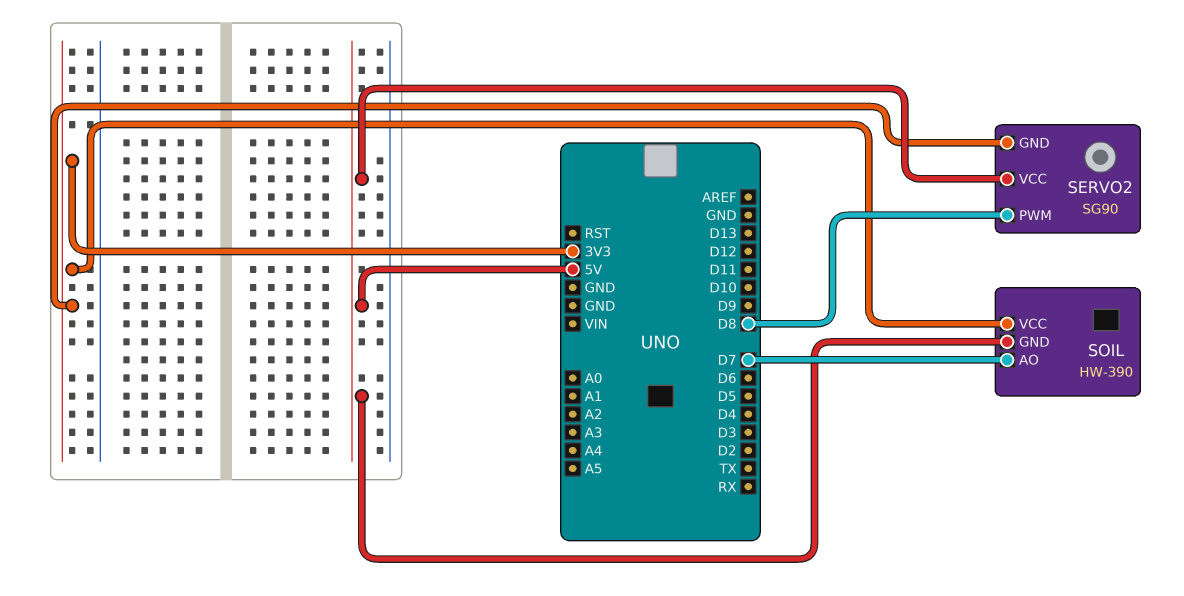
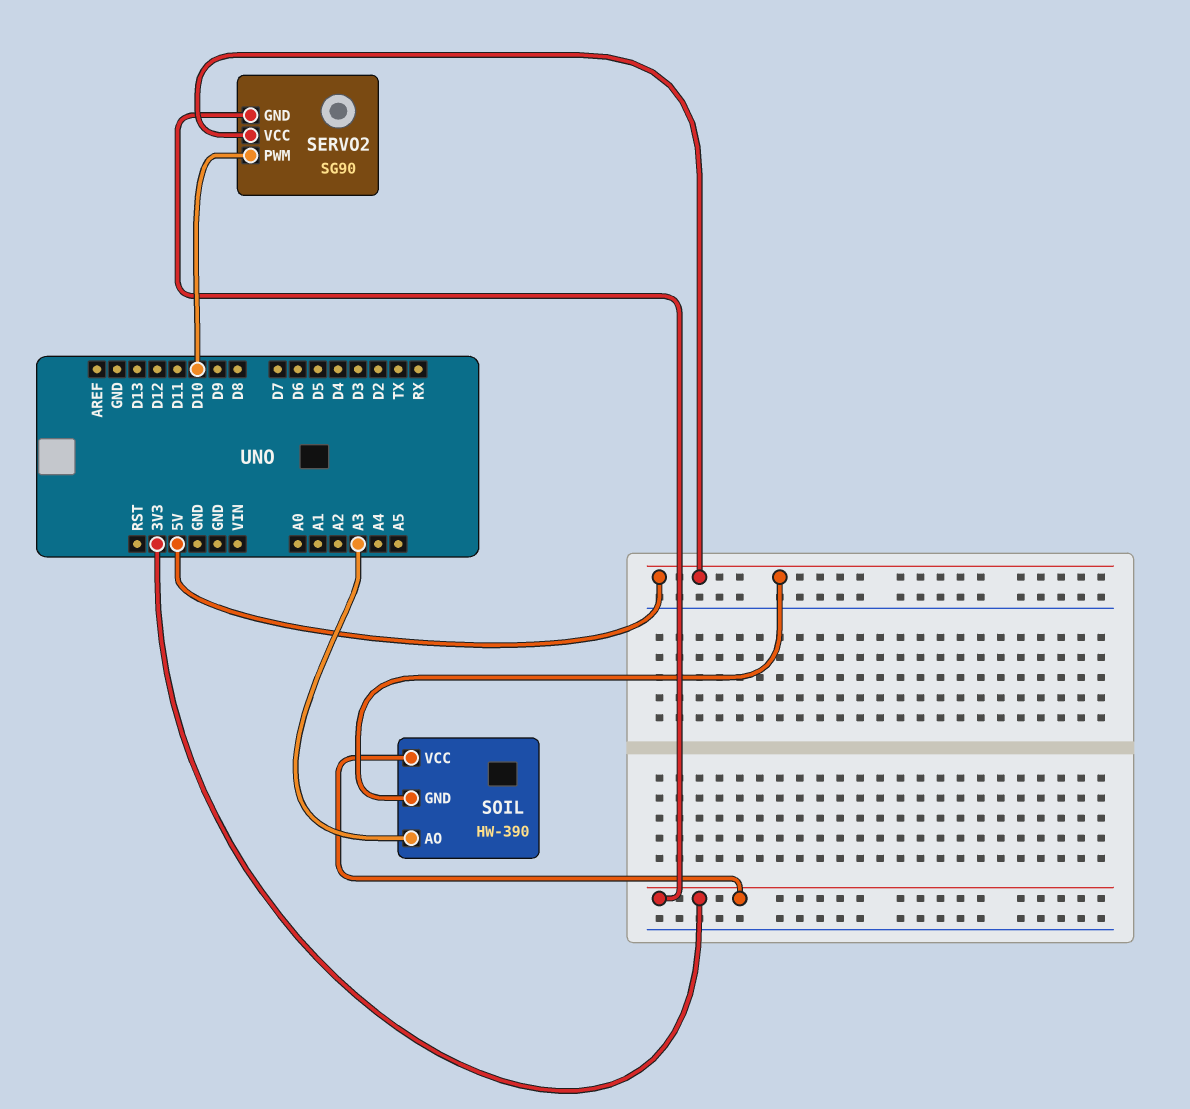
SERVO2 pin PWM: D8 -> D10
SOIL pin AO: D7 -> A3

